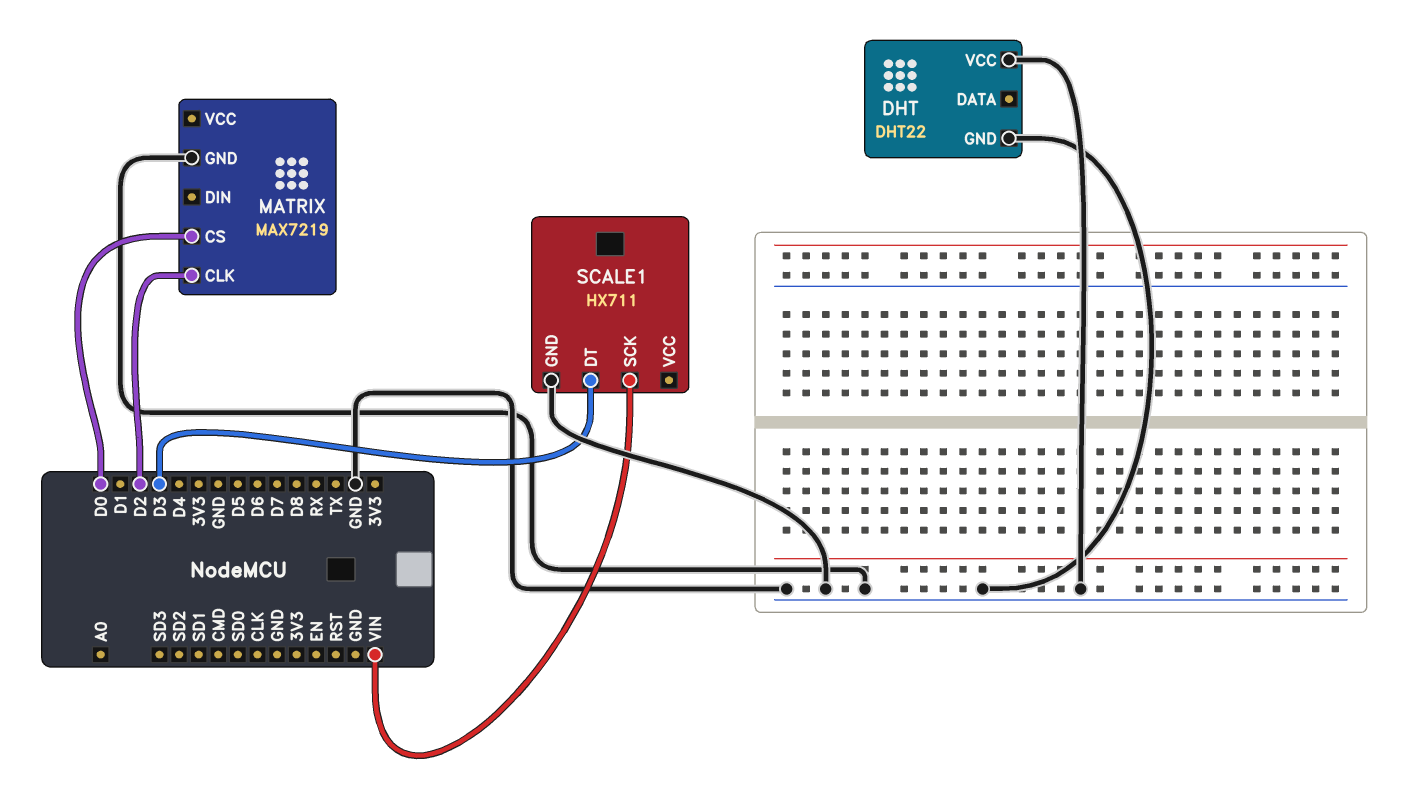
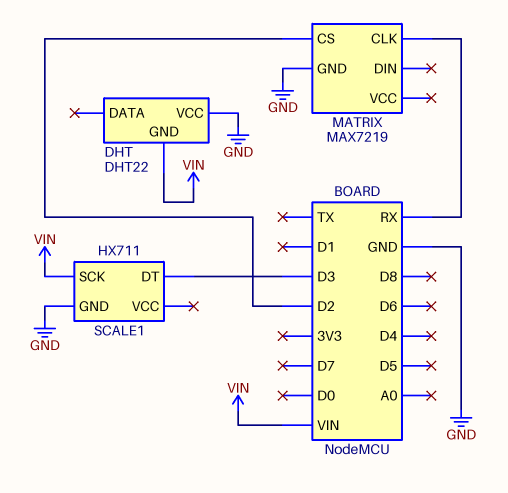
DHT pin GND: GND -> VIN
MATRIX pin CLK: D2 -> RX
MATRIX pin CS: D0 -> D2

